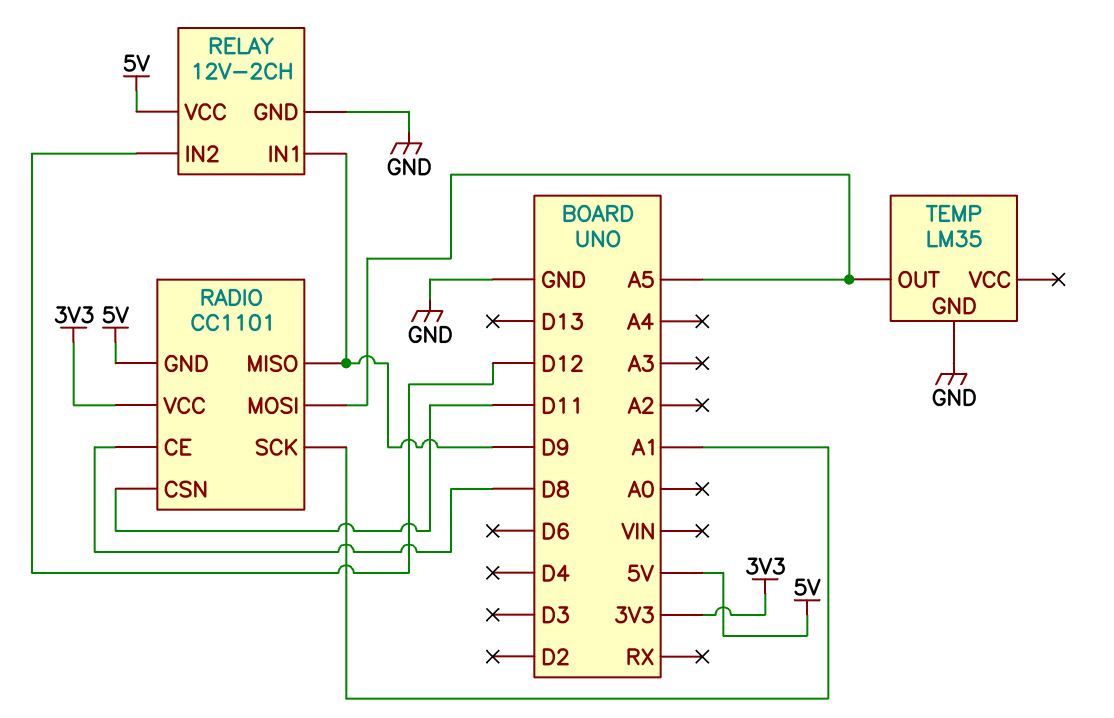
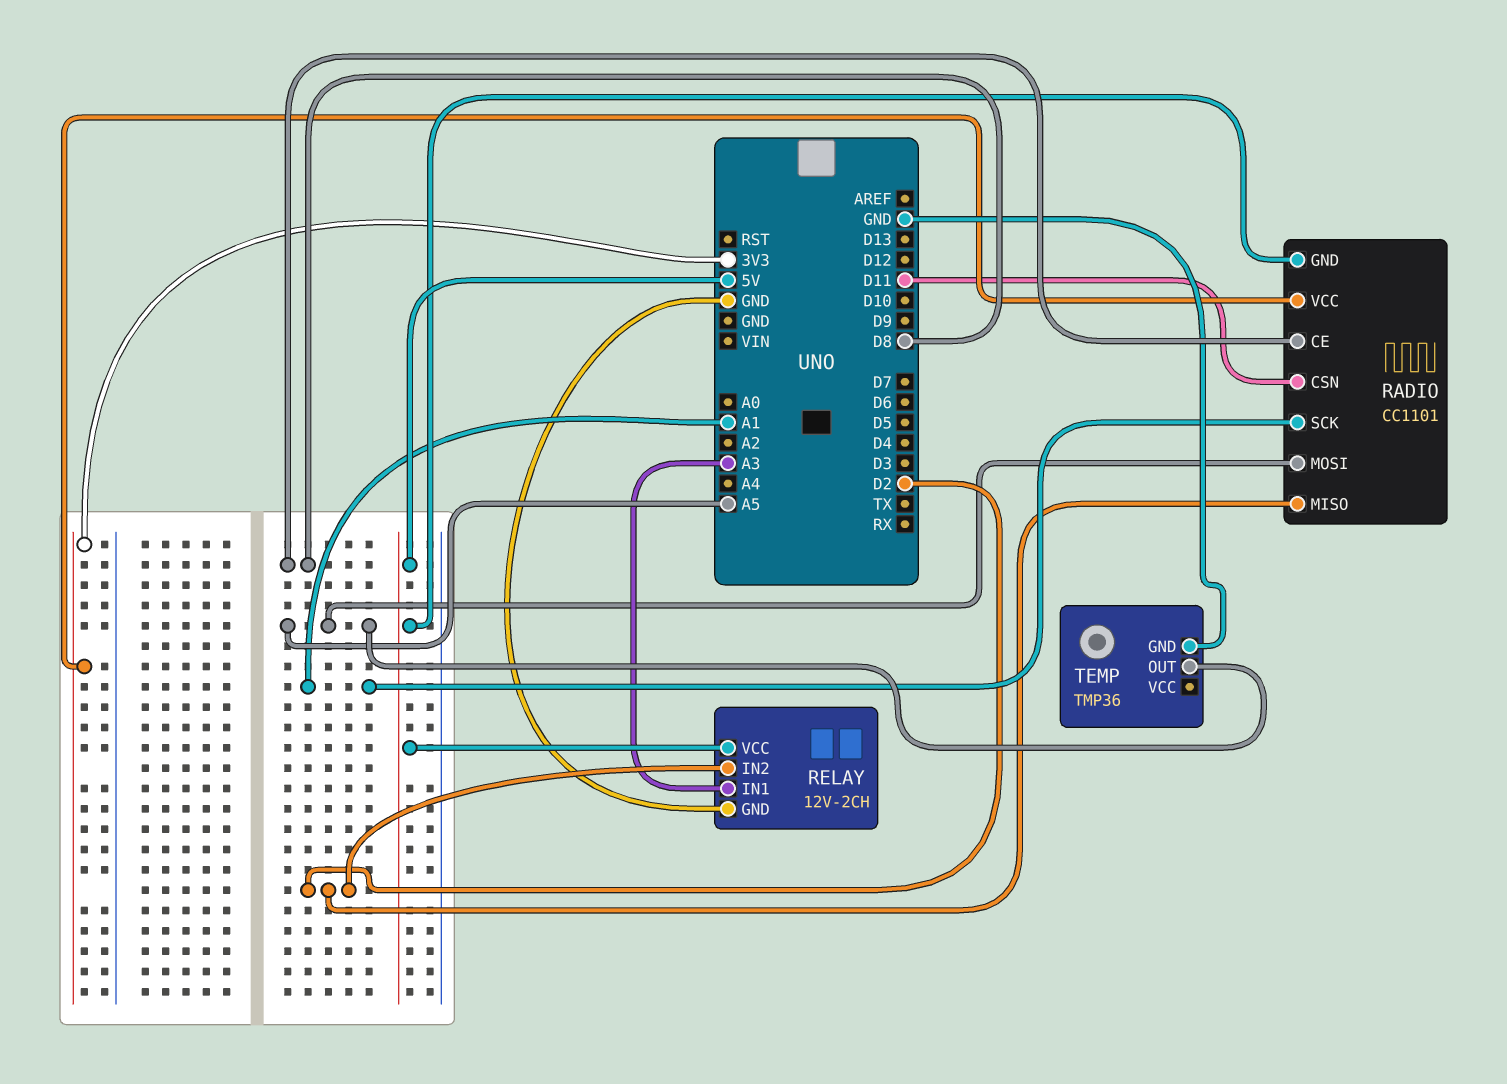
RADIO pin MISO: D9 -> D2
RELAY pin IN1: D9 -> A3
RELAY pin IN2: D12 -> D2
TEMP: LM35 -> TMP36

